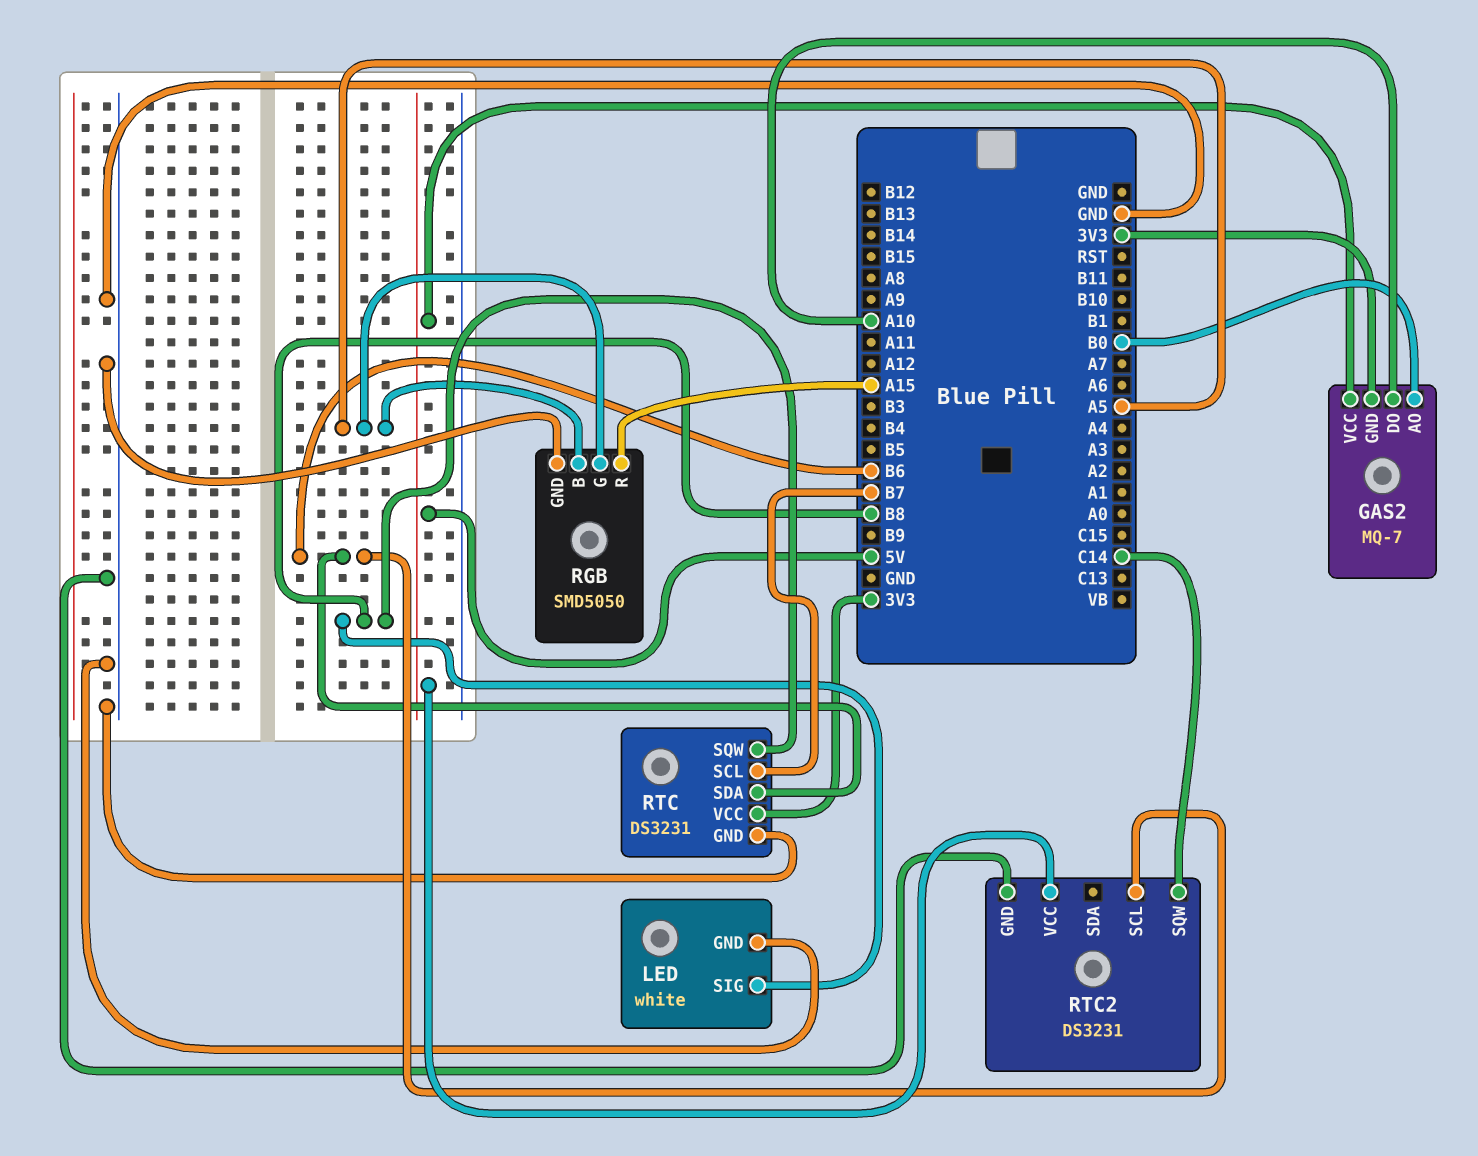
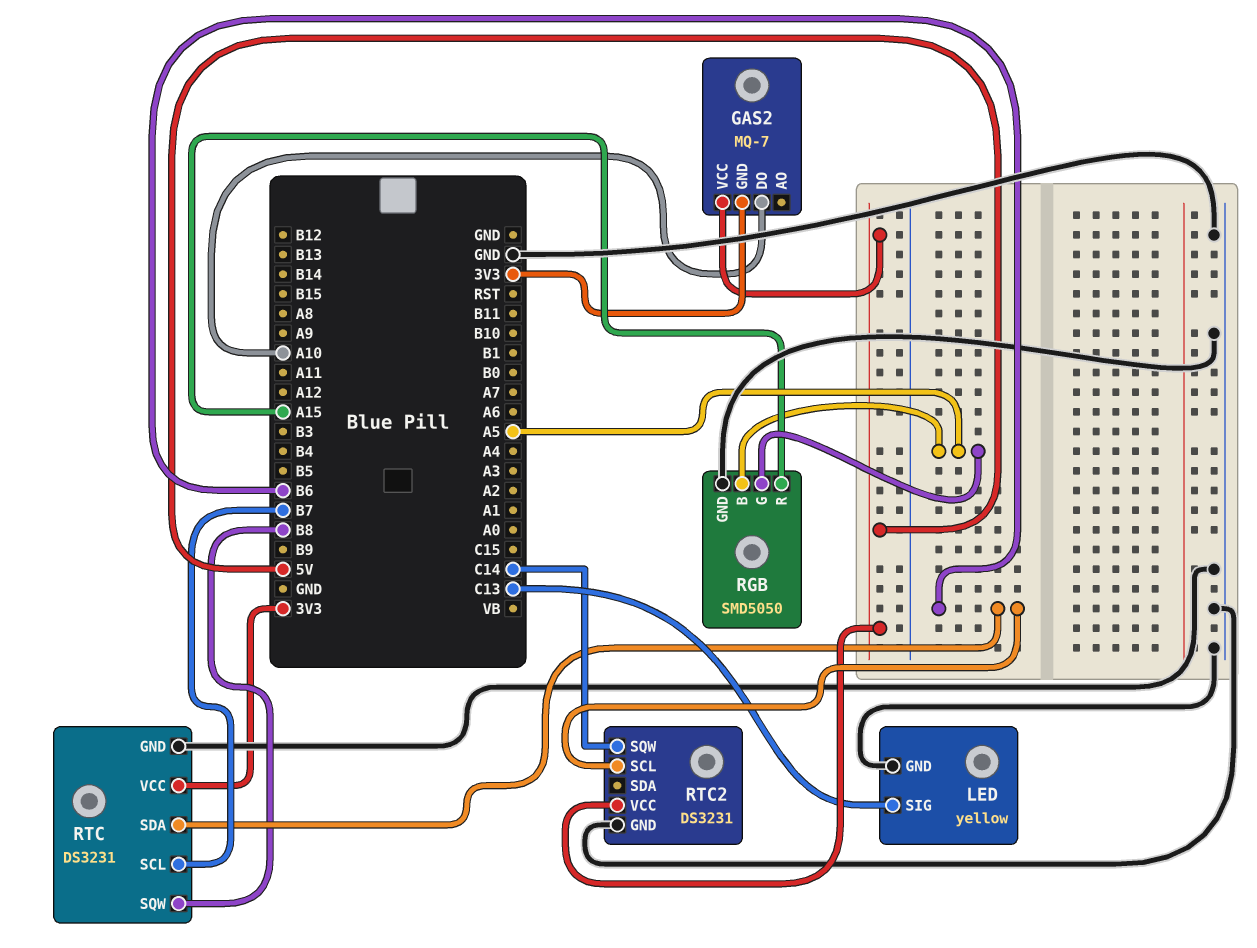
GAS2 pin AO: B0 -> none
LED: white -> yellow
LED pin SIG: B8 -> C13

